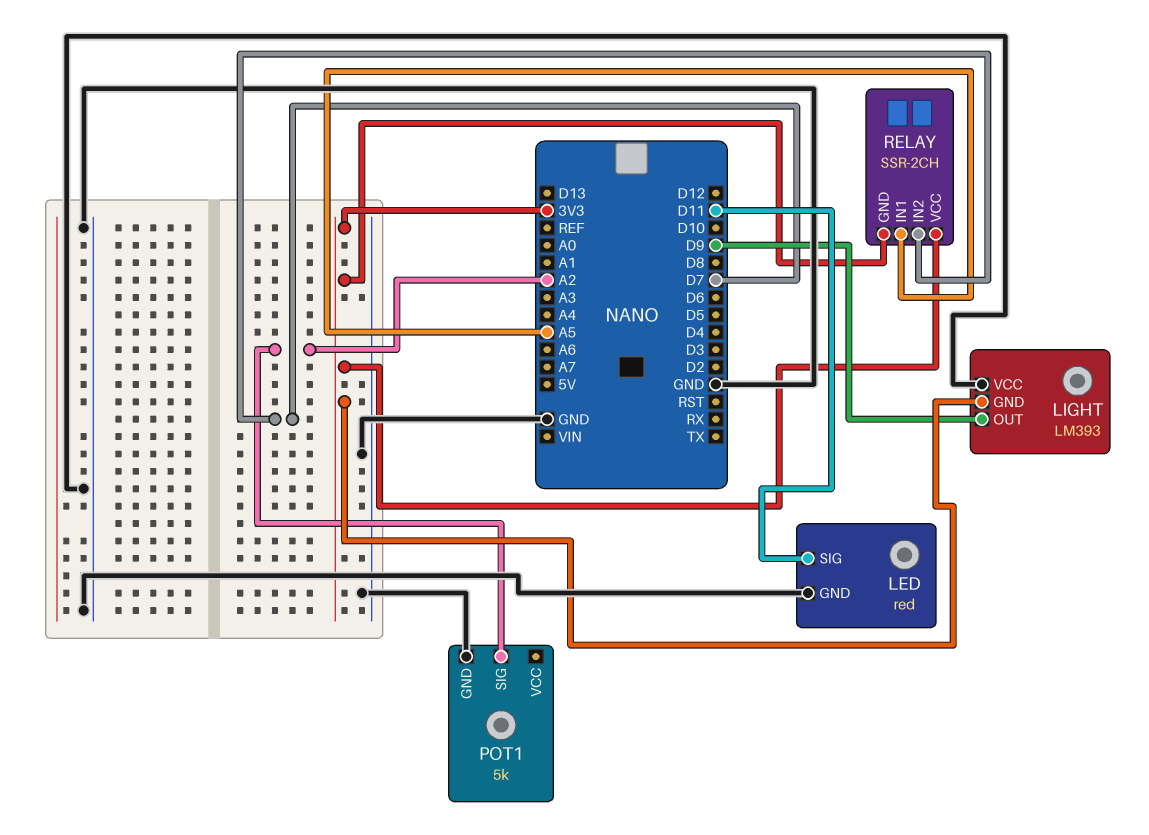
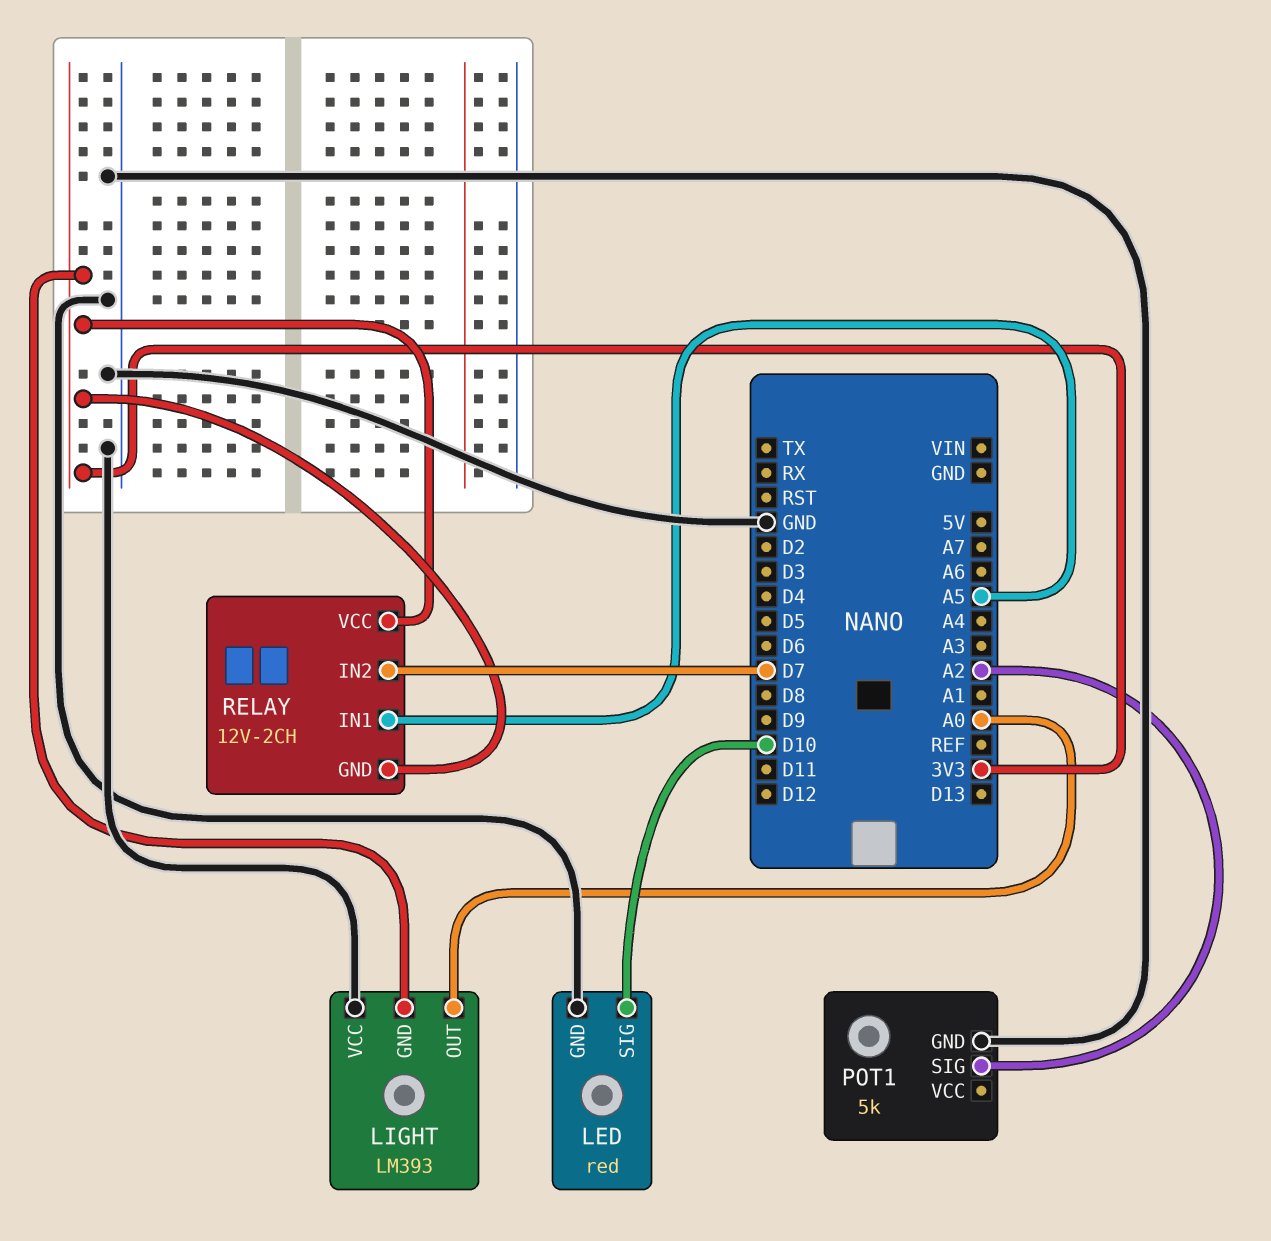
LED pin SIG: D11 -> D10
LIGHT pin OUT: D9 -> A0
RELAY: SSR-2CH -> 12V-2CH

